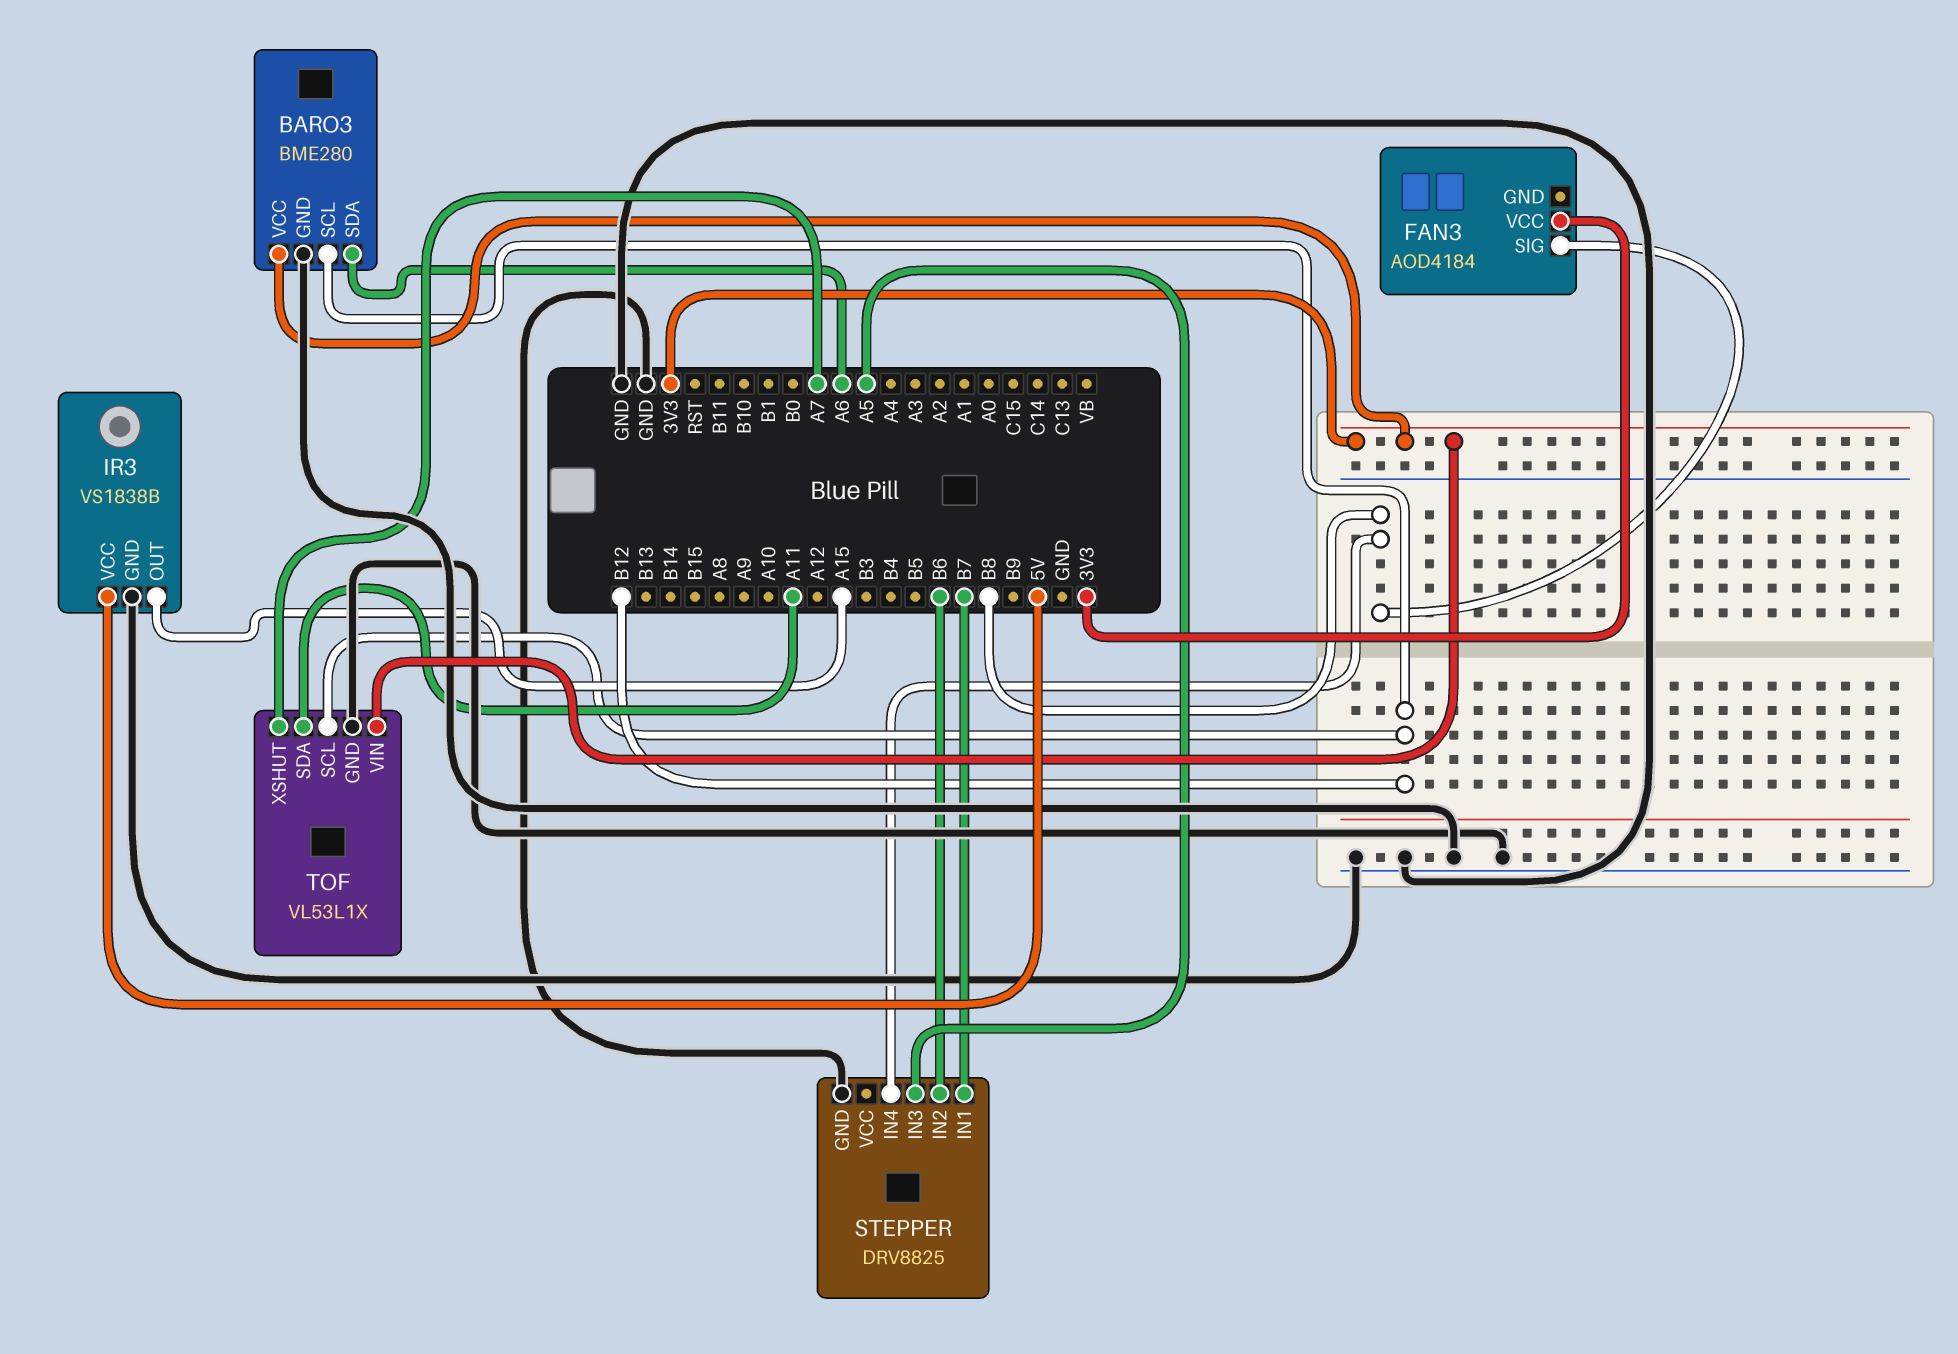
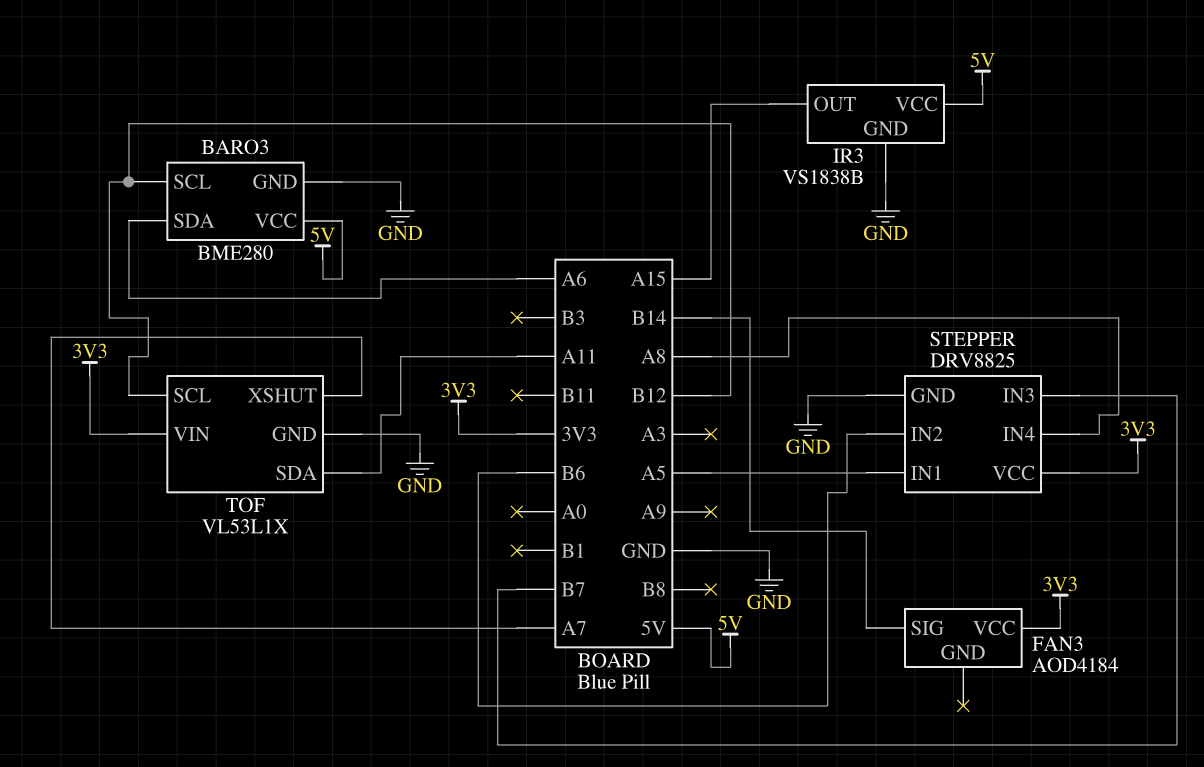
BARO3 pin VCC: 3V3 -> 5V
FAN3 pin SIG: B8 -> B14
STEPPER pin IN1: B7 -> A5
STEPPER pin IN3: A5 -> B7
STEPPER pin IN4: B8 -> A8
STEPPER pin VCC: none -> 3V3

